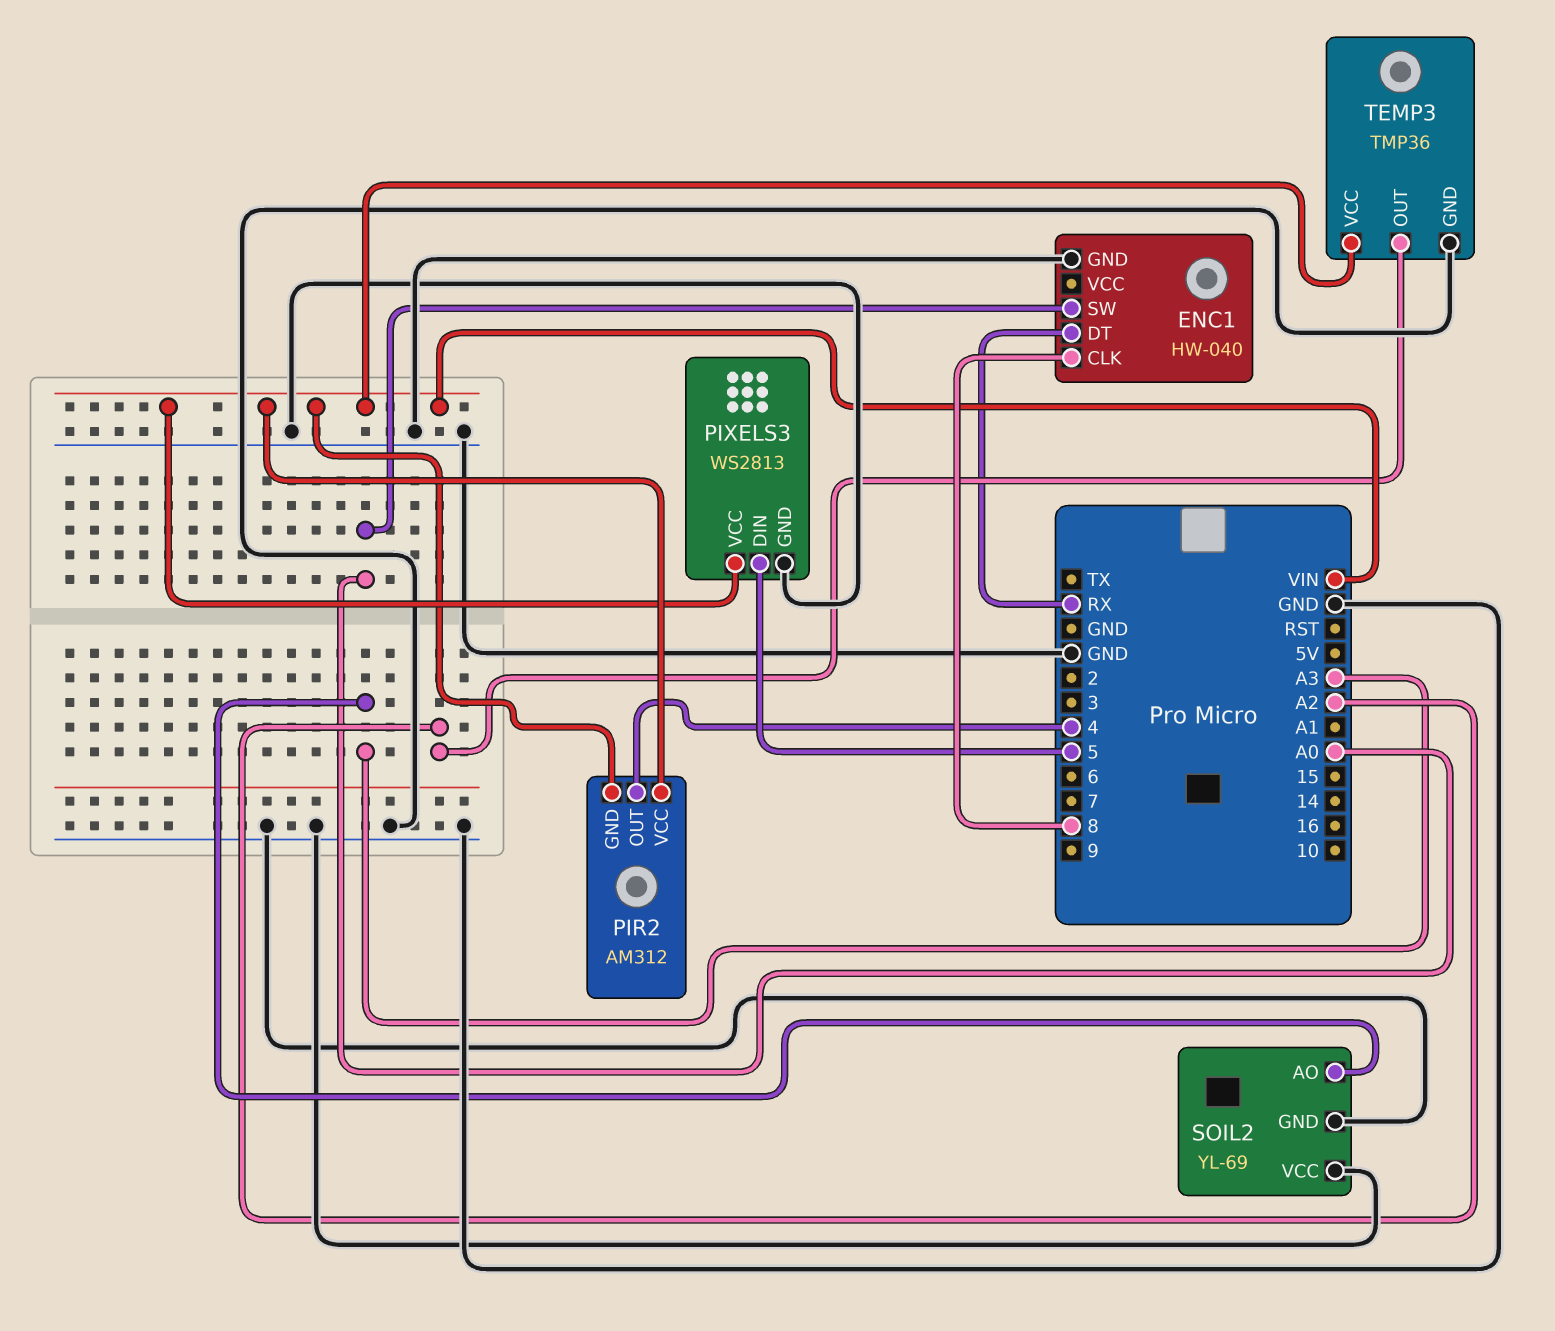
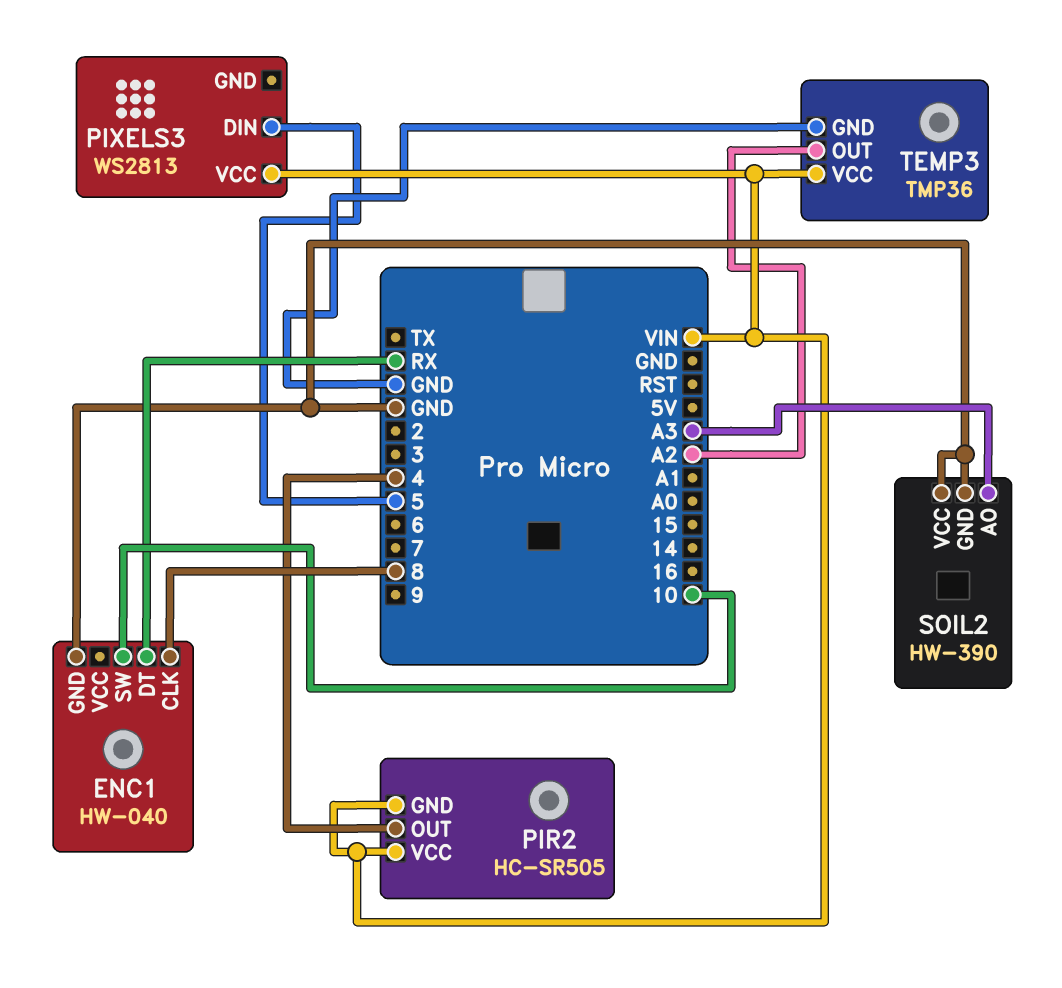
ENC1 pin SW: A0 -> 10
PIR2: AM312 -> HC-SR505
PIXELS3 pin GND: GND -> none
SOIL2: YL-69 -> HW-390

